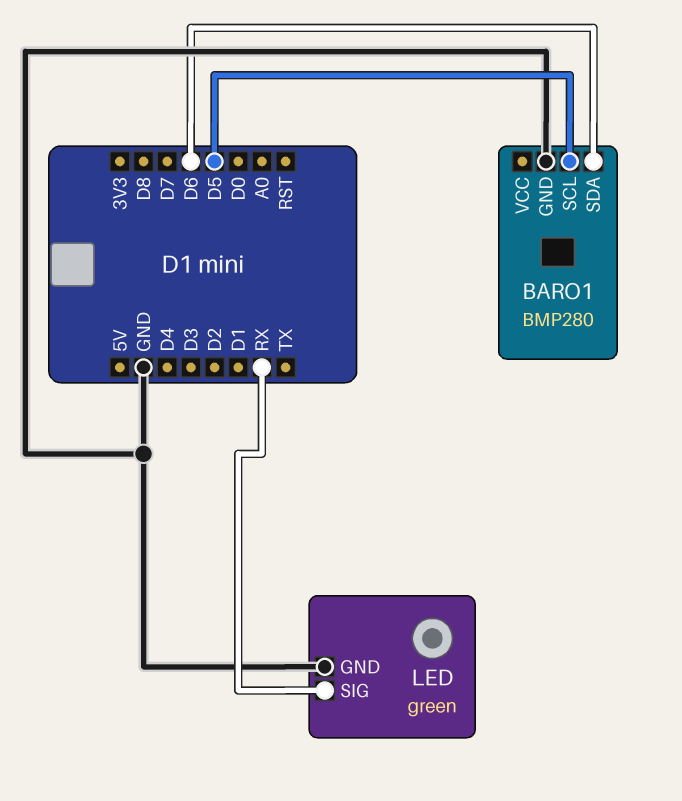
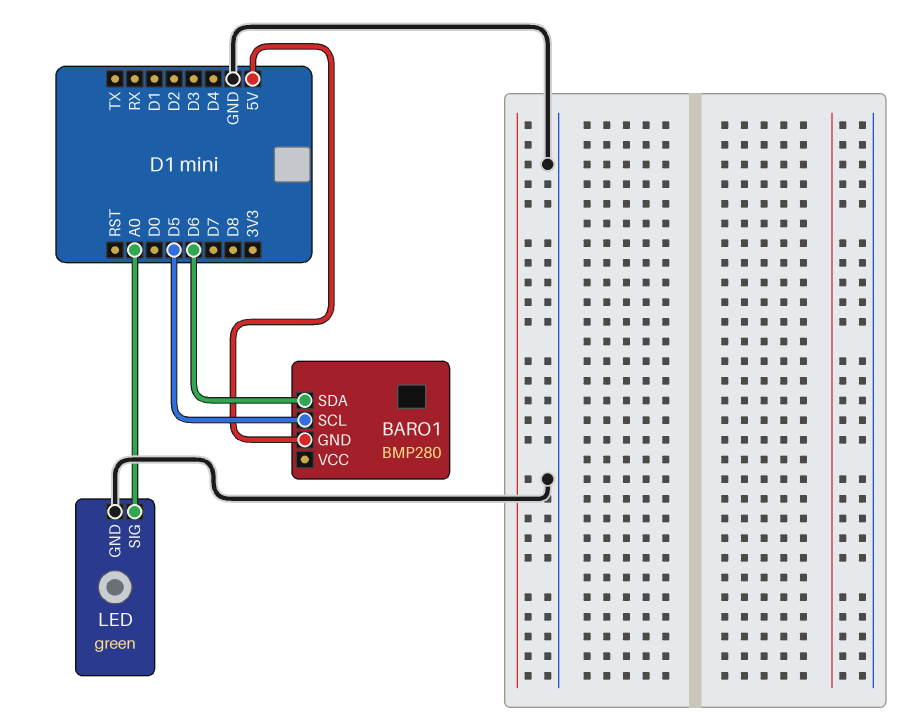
BARO1 pin GND: GND -> 5V
LED pin SIG: RX -> A0

